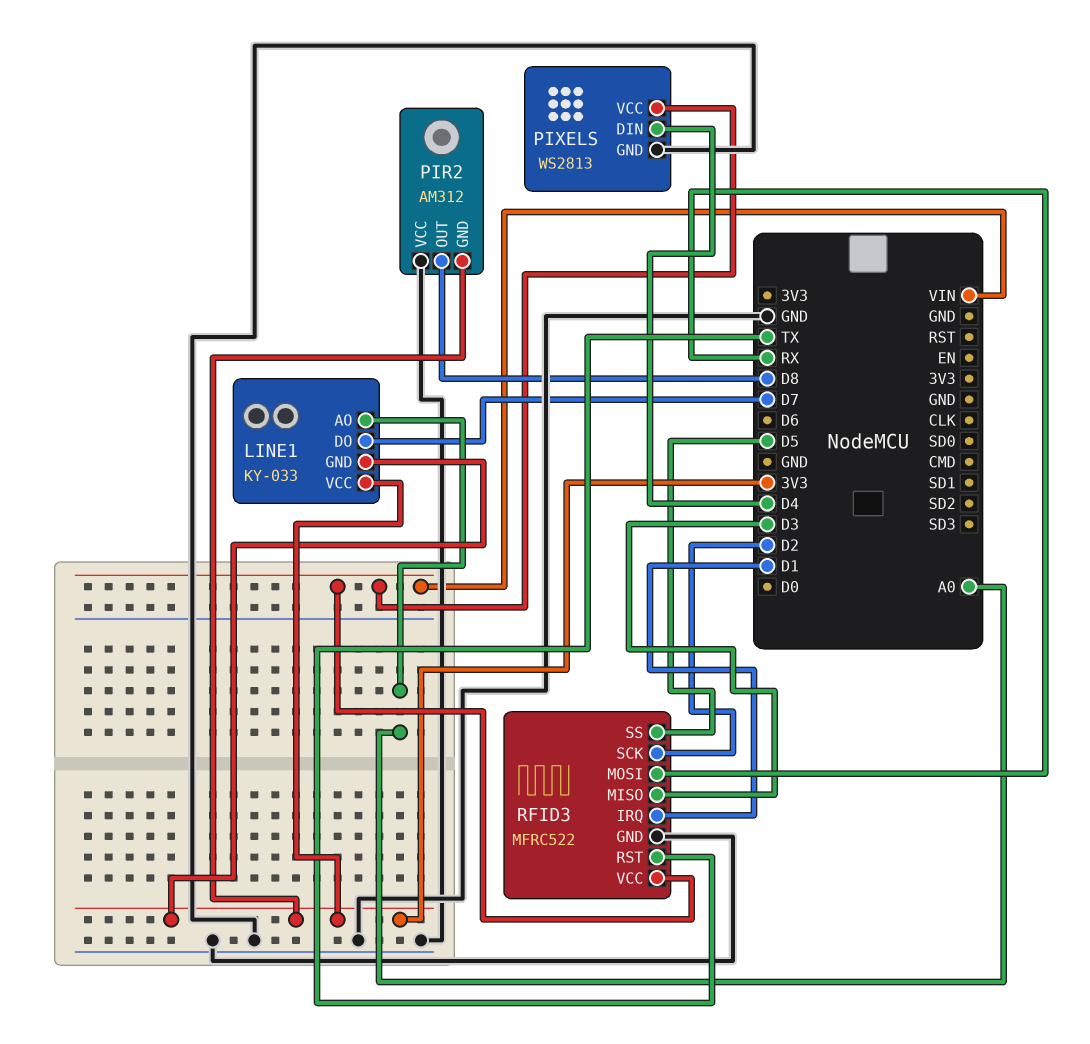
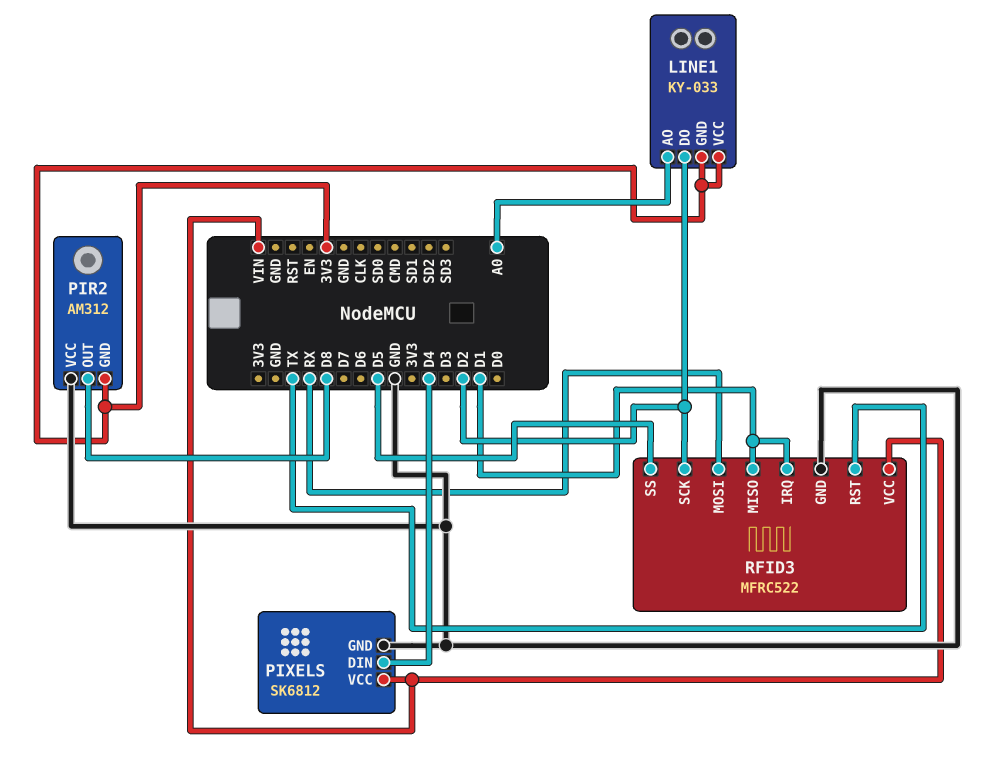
LINE1 pin DO: D7 -> D2
PIXELS: WS2813 -> SK6812
RFID3 pin MISO: D3 -> D1

